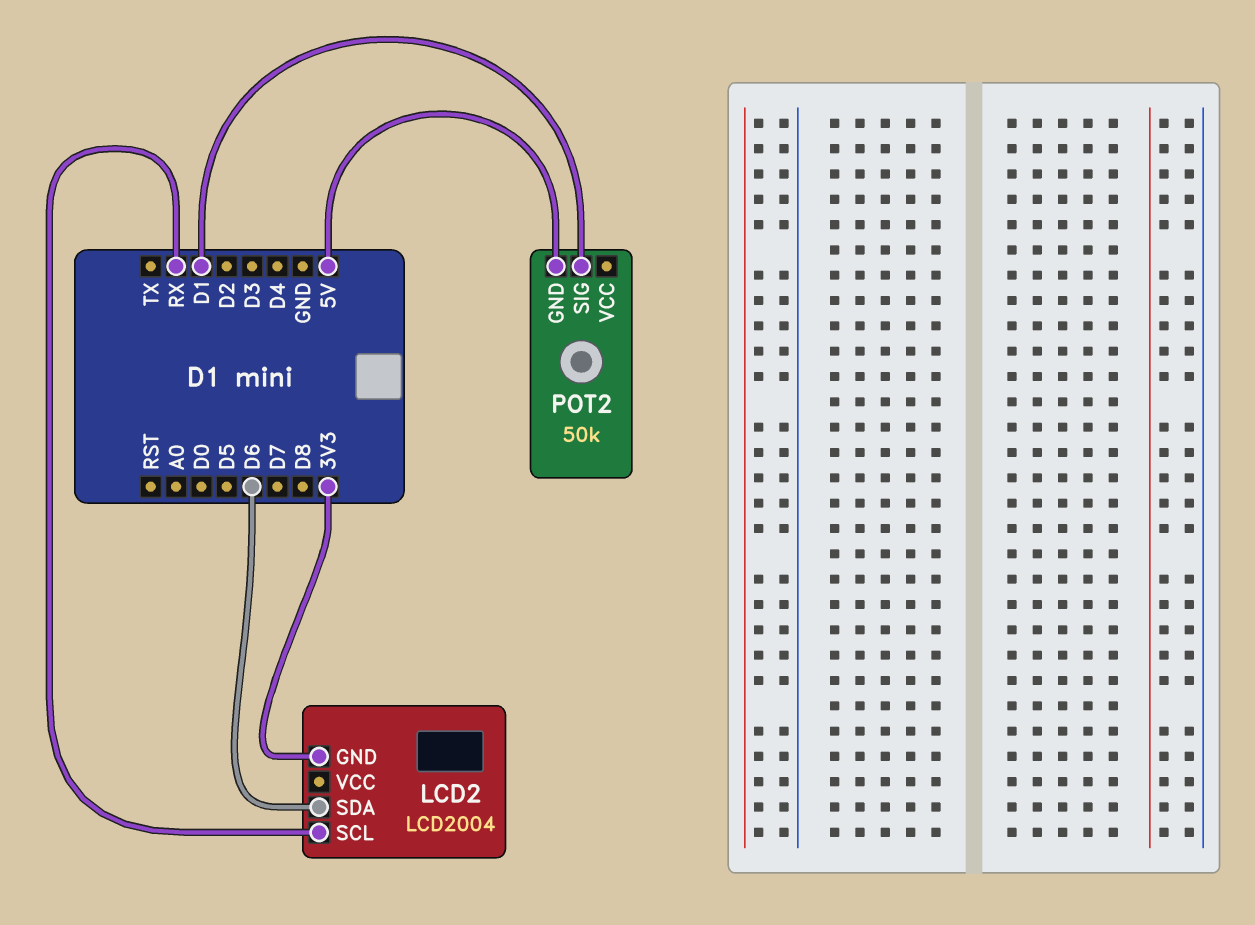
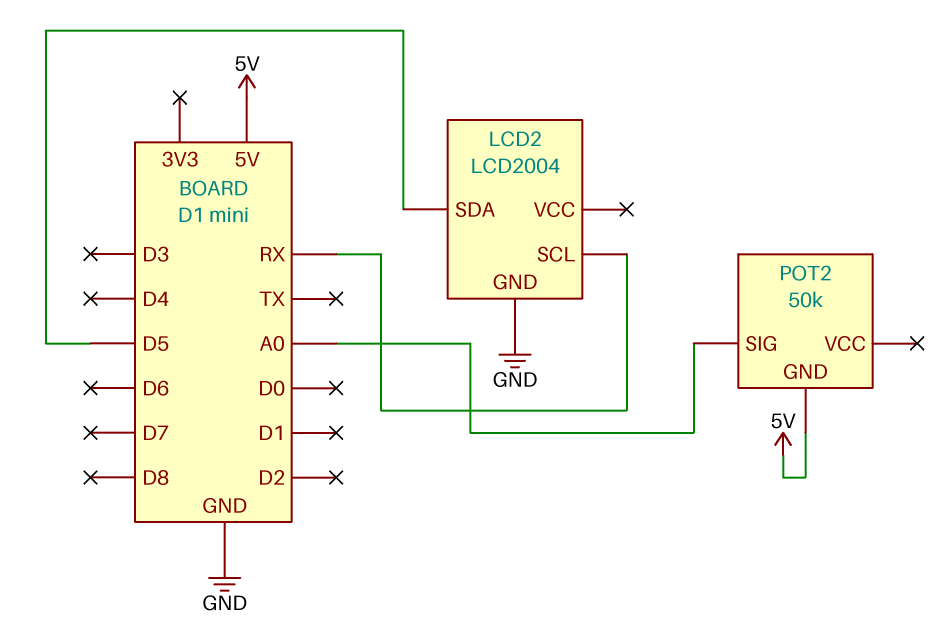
LCD2 pin GND: 3V3 -> GND
LCD2 pin SDA: D6 -> D5
POT2 pin SIG: D1 -> A0

